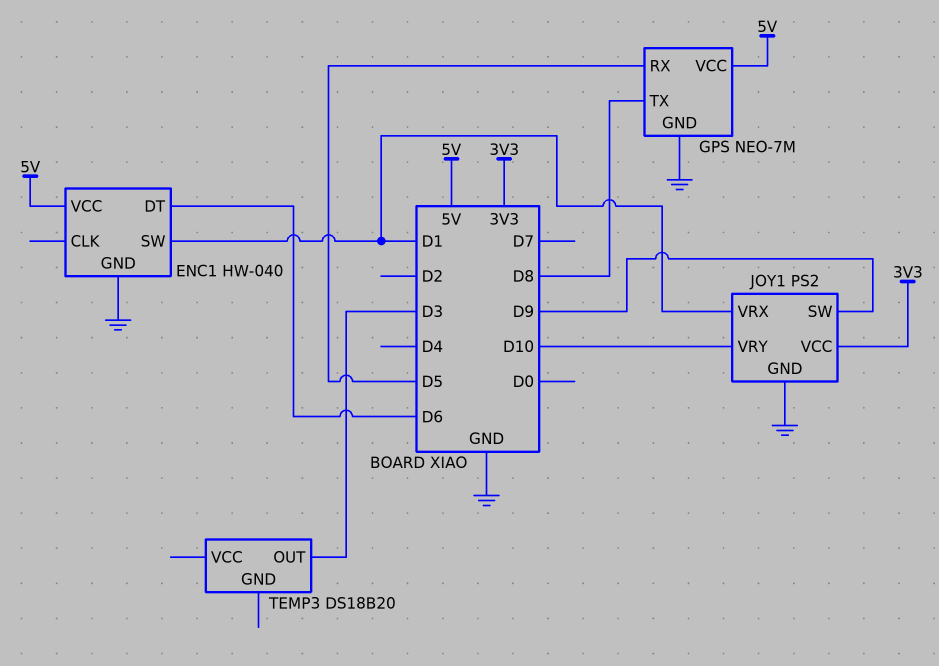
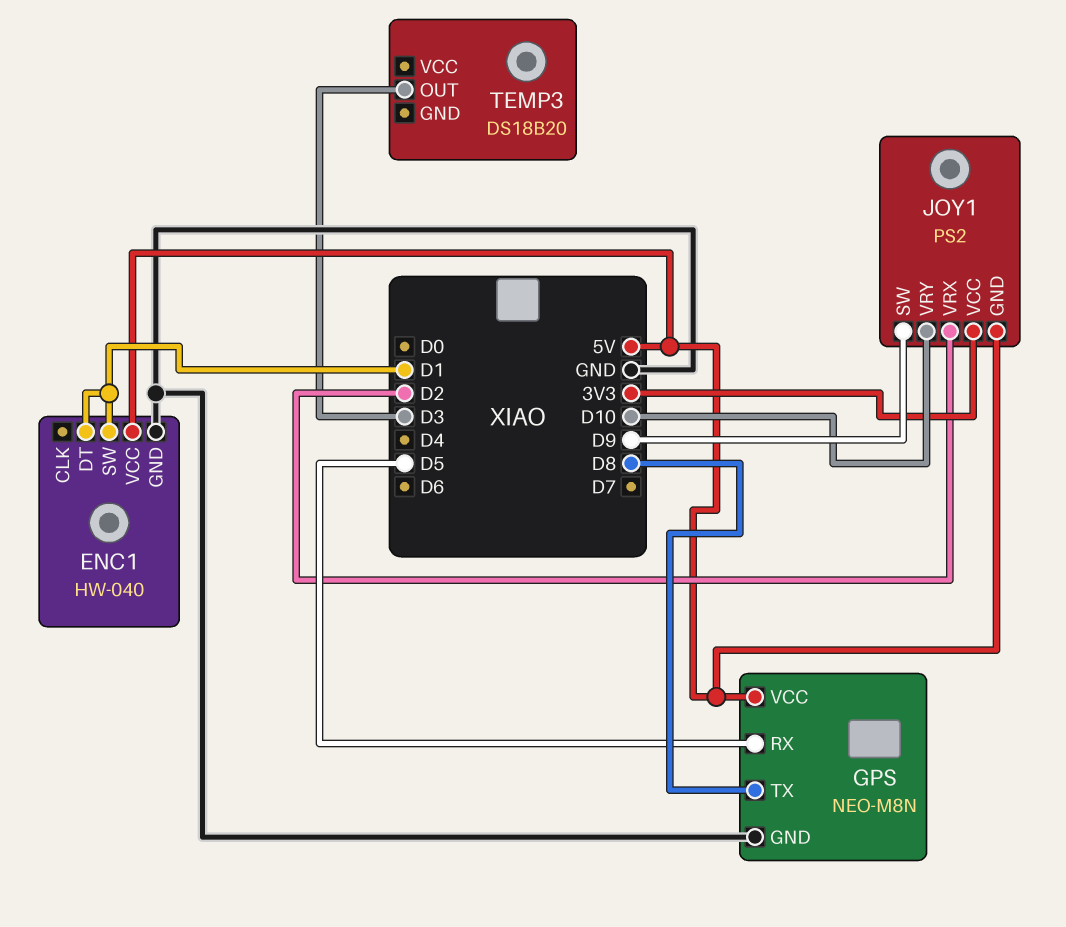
ENC1 pin DT: D6 -> D1
GPS: NEO-7M -> NEO-M8N
JOY1 pin GND: GND -> 5V
JOY1 pin VRX: D1 -> D2

